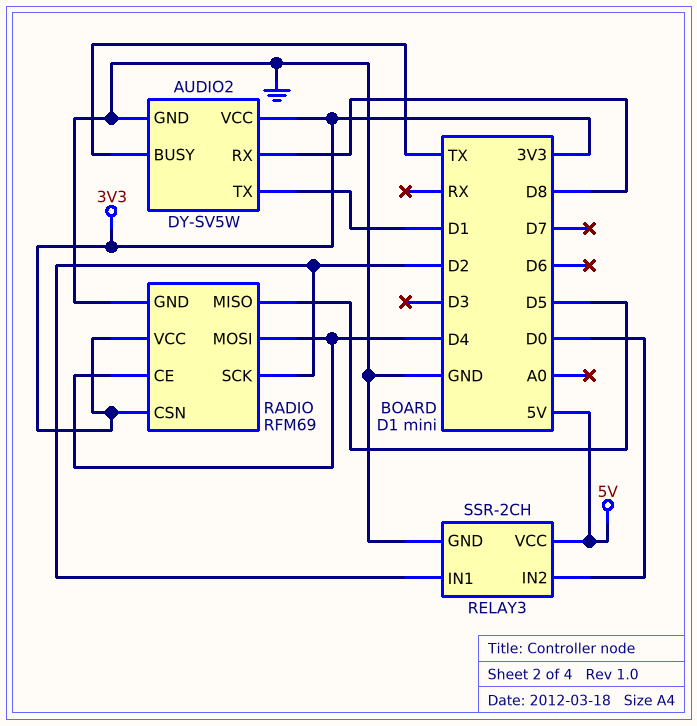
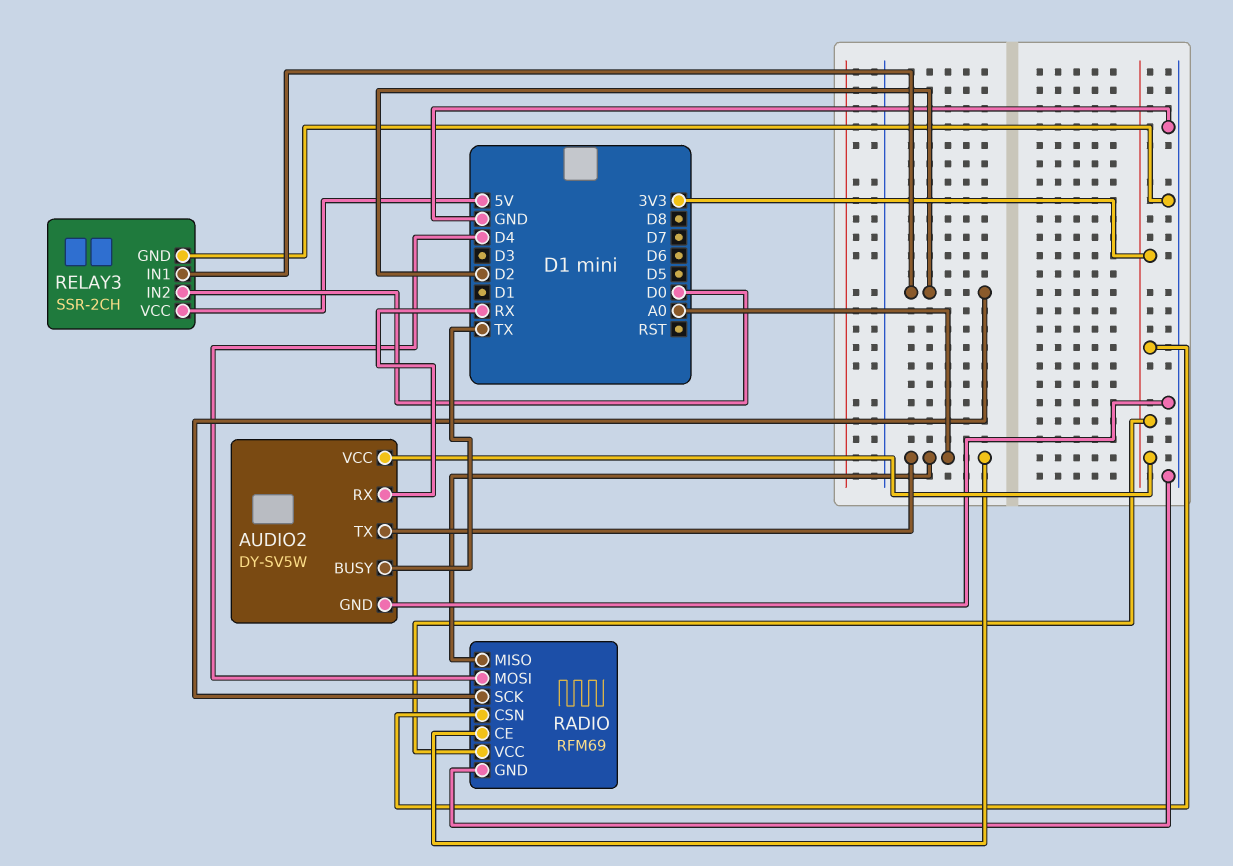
AUDIO2 pin RX: D8 -> RX
AUDIO2 pin TX: D1 -> A0
RADIO pin CE: D4 -> A0
RADIO pin MISO: D5 -> A0

